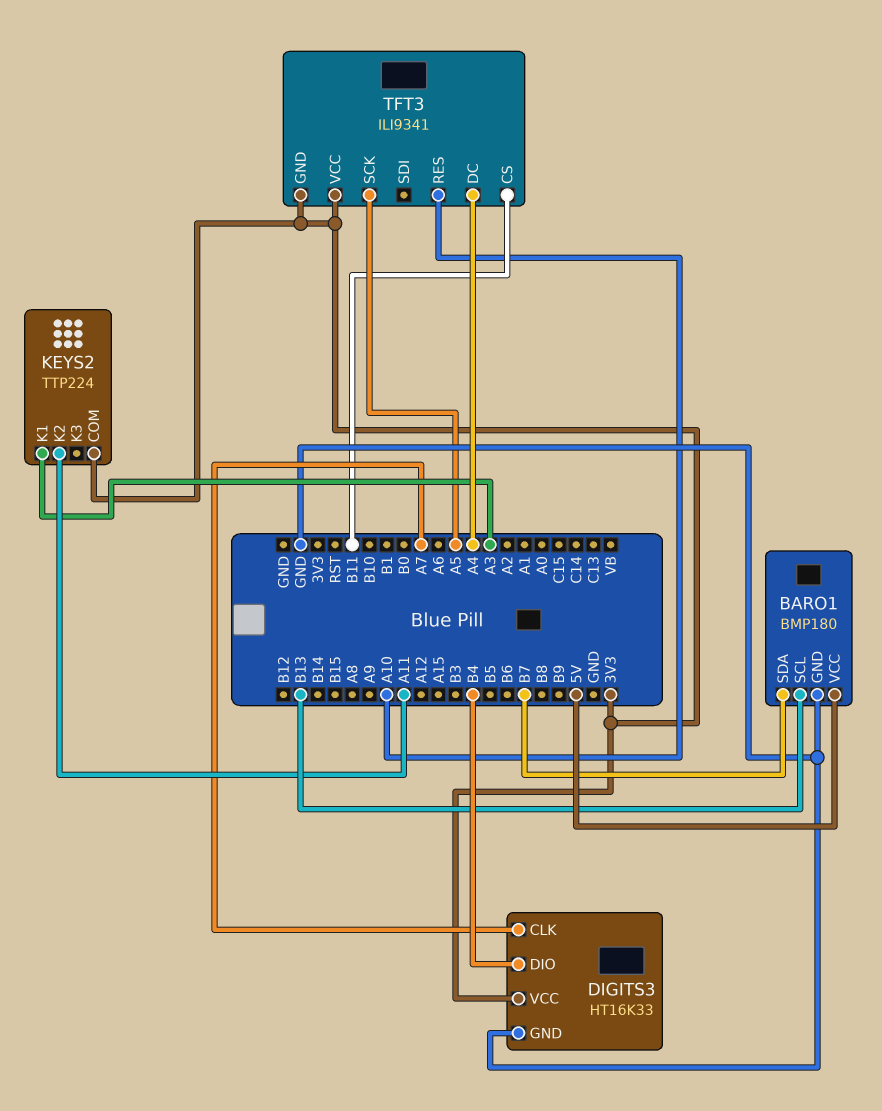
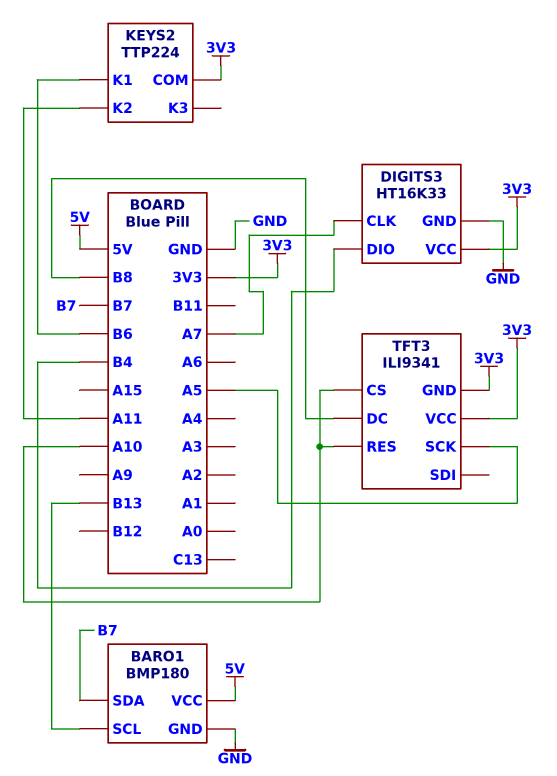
KEYS2 pin K1: A3 -> B6
TFT3 pin CS: B11 -> A10
TFT3 pin DC: A4 -> B8

